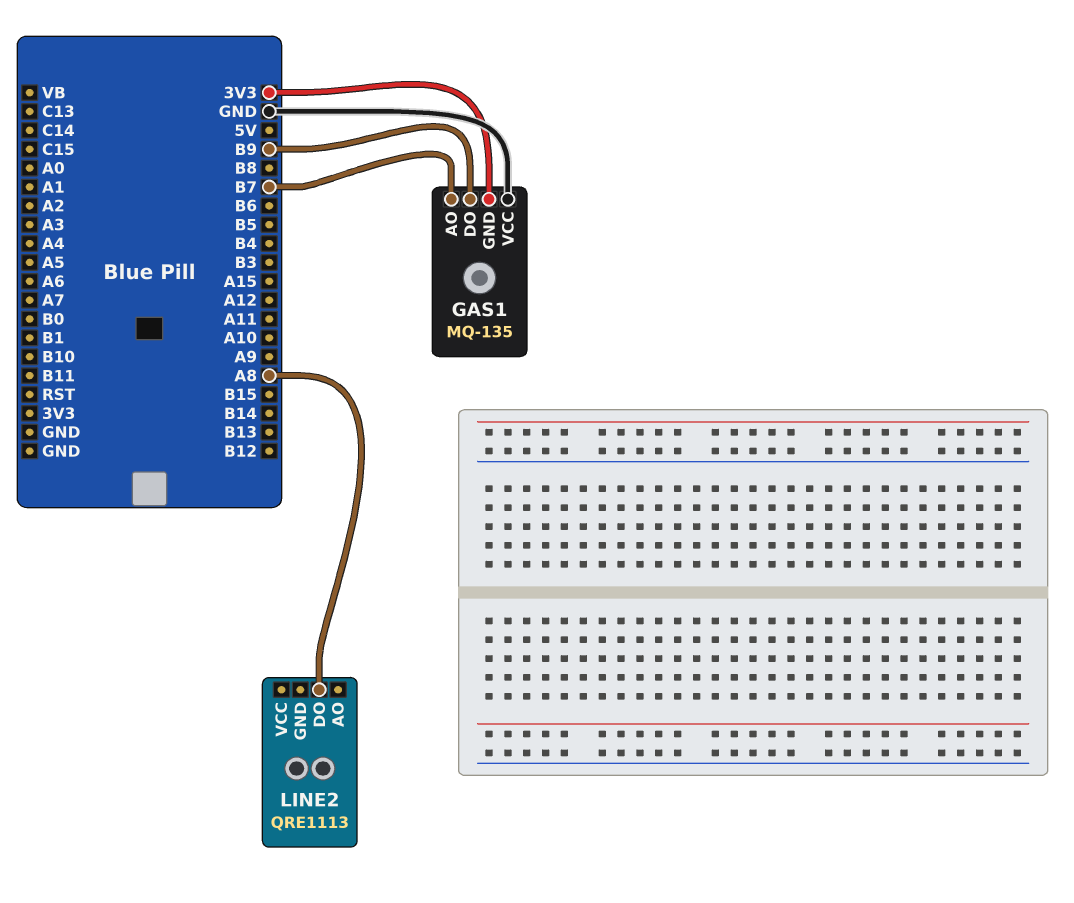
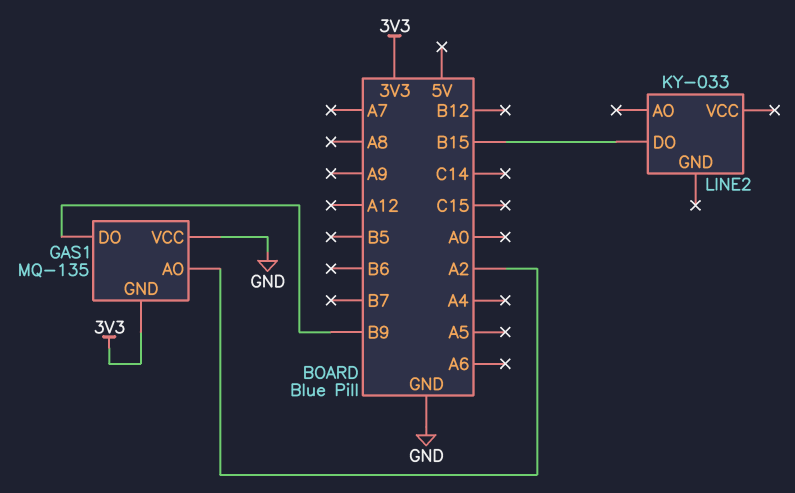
GAS1 pin AO: B7 -> A2
LINE2: QRE1113 -> KY-033
LINE2 pin DO: A8 -> B15

